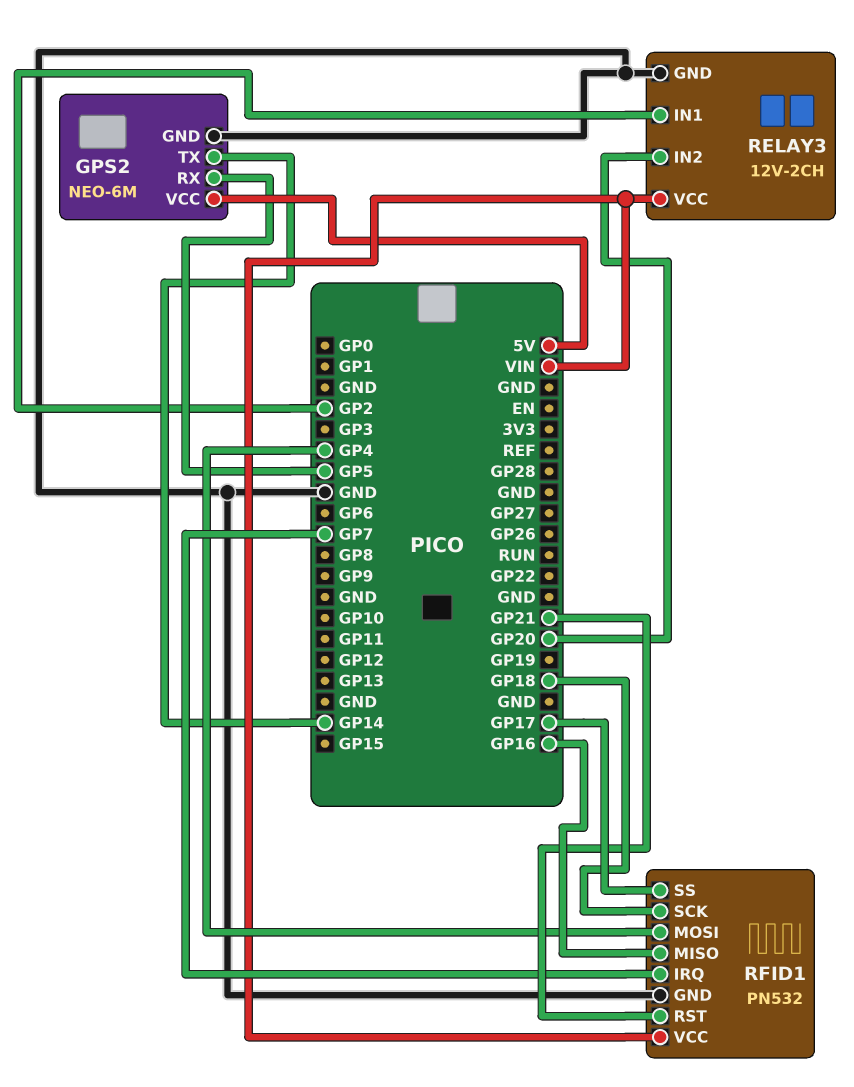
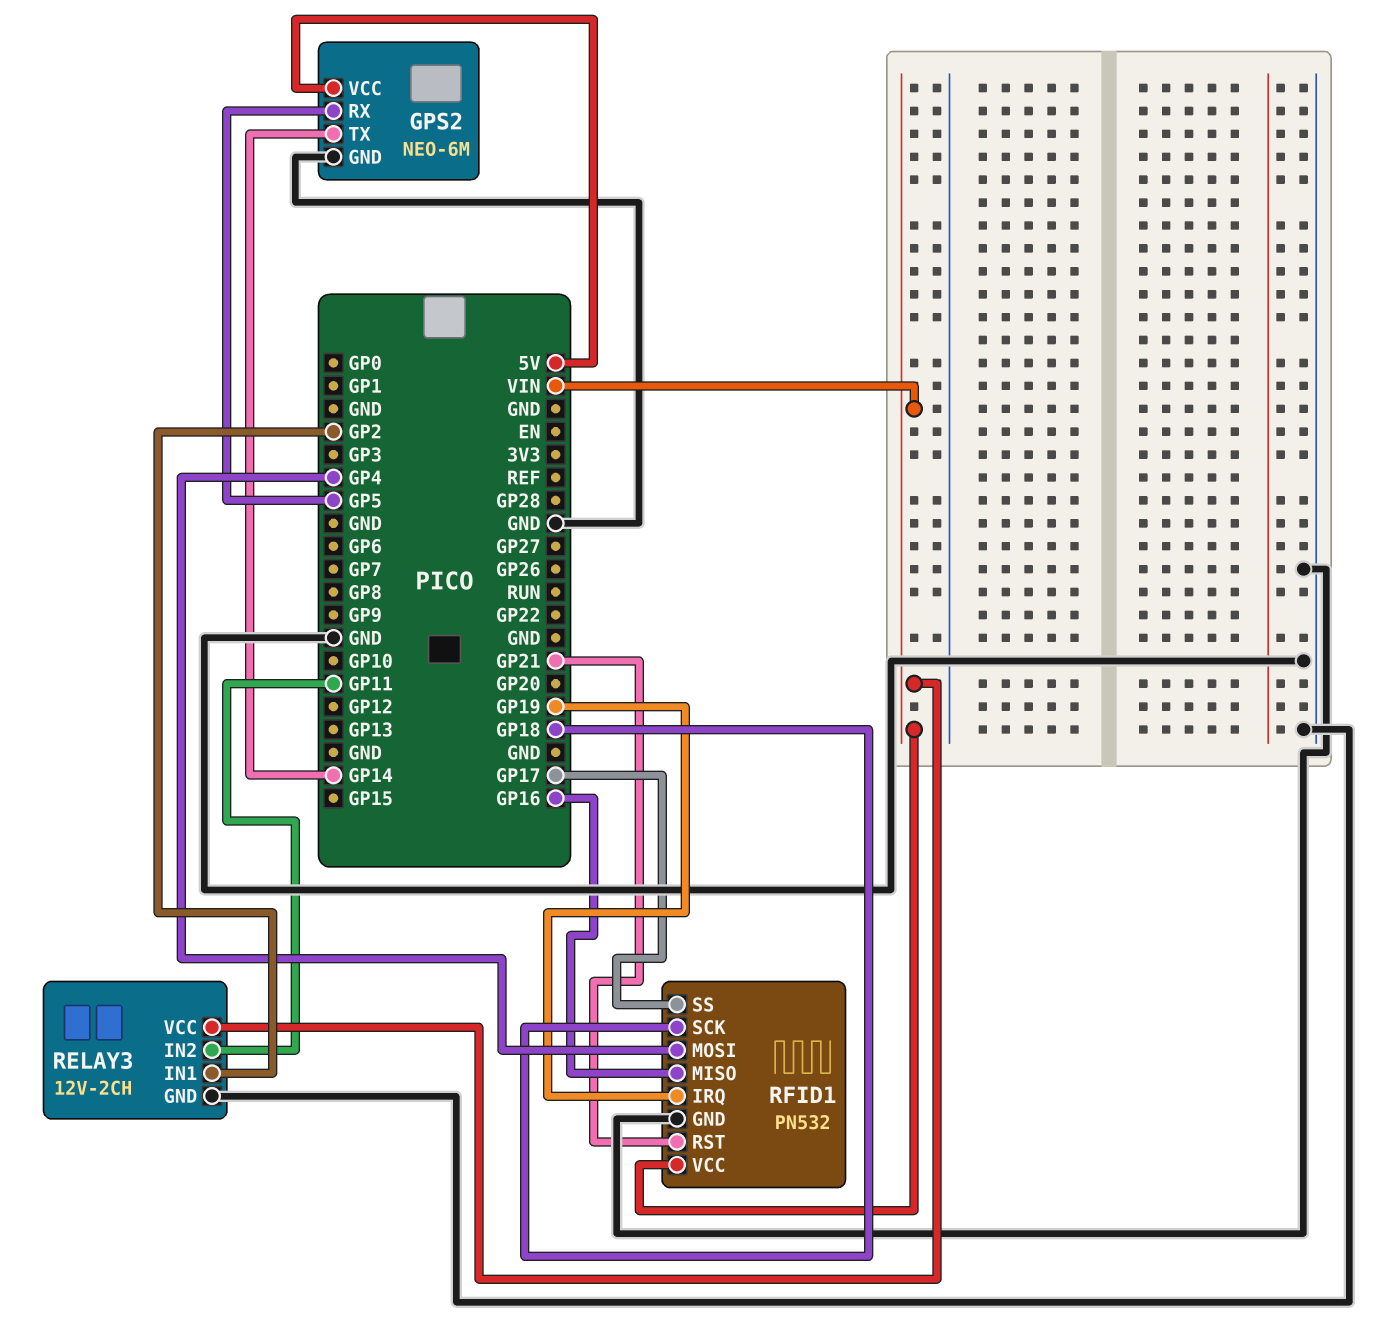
RELAY3 pin IN2: GP20 -> GP11
RFID1 pin IRQ: GP7 -> GP19

